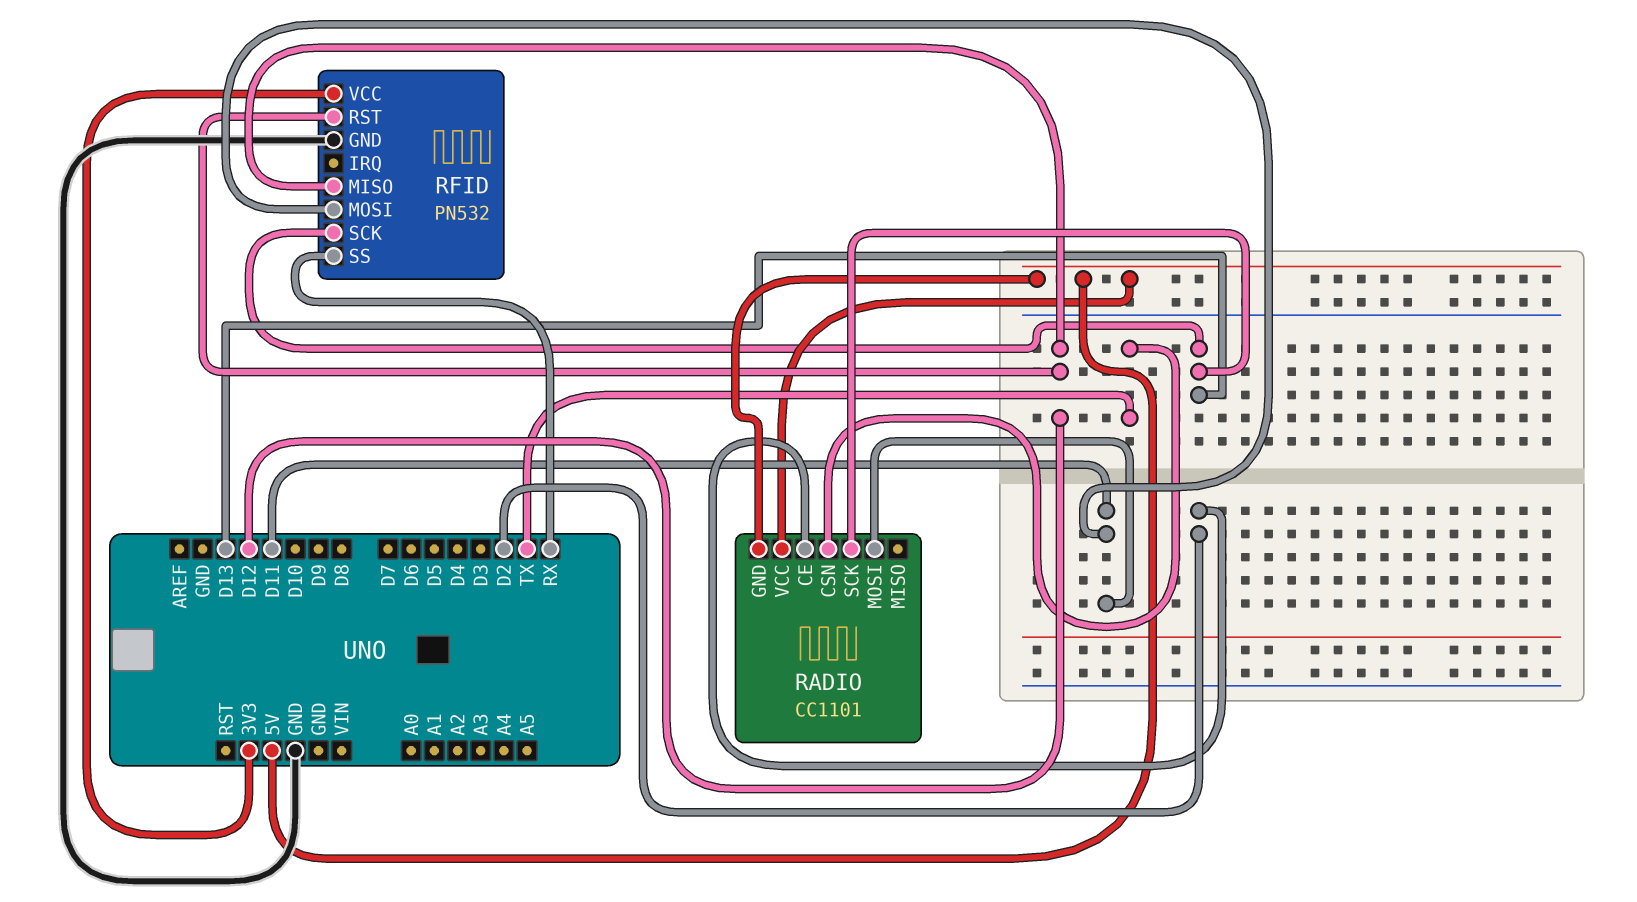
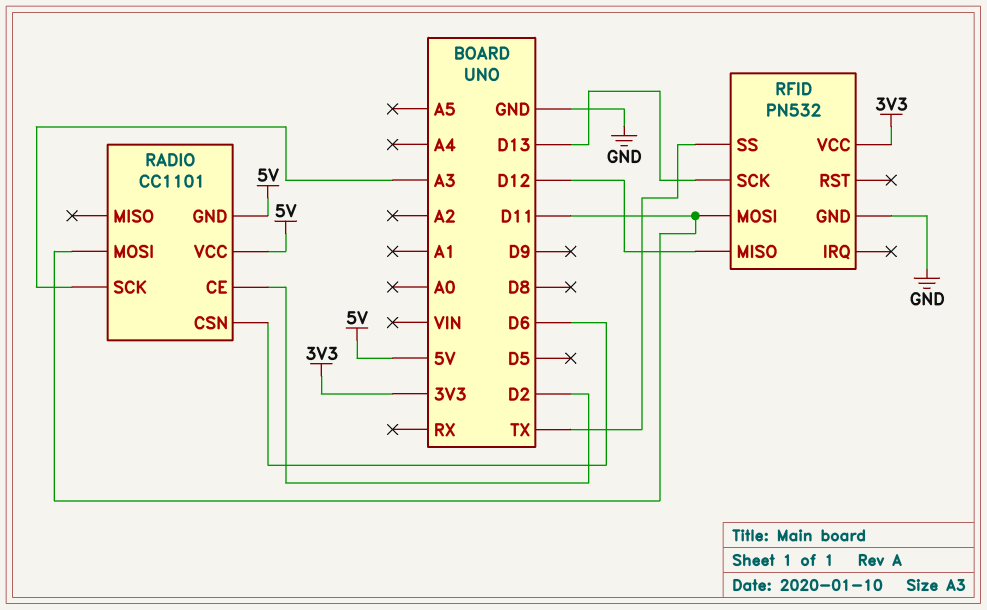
RADIO pin CSN: TX -> D6
RADIO pin SCK: D13 -> A3
RFID pin RST: D12 -> none
RFID pin SS: RX -> TX

